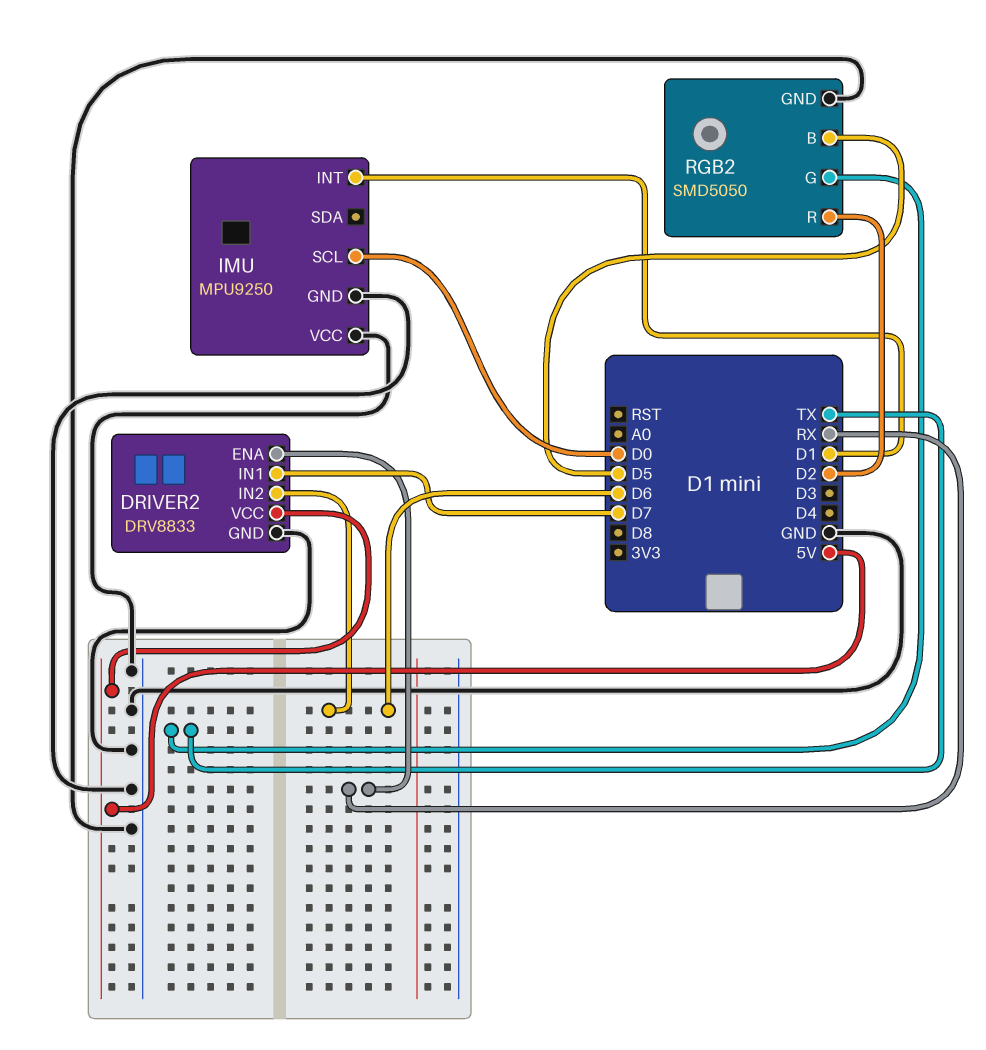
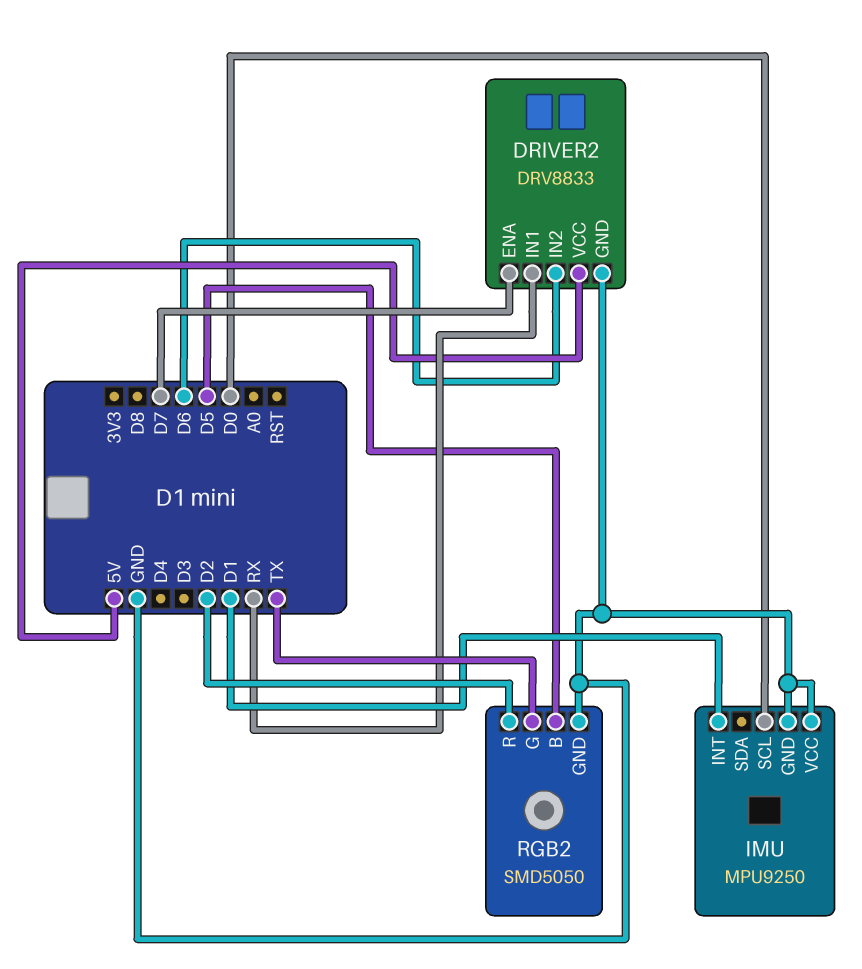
DRIVER2 pin ENA: RX -> D7
DRIVER2 pin IN1: D7 -> RX

